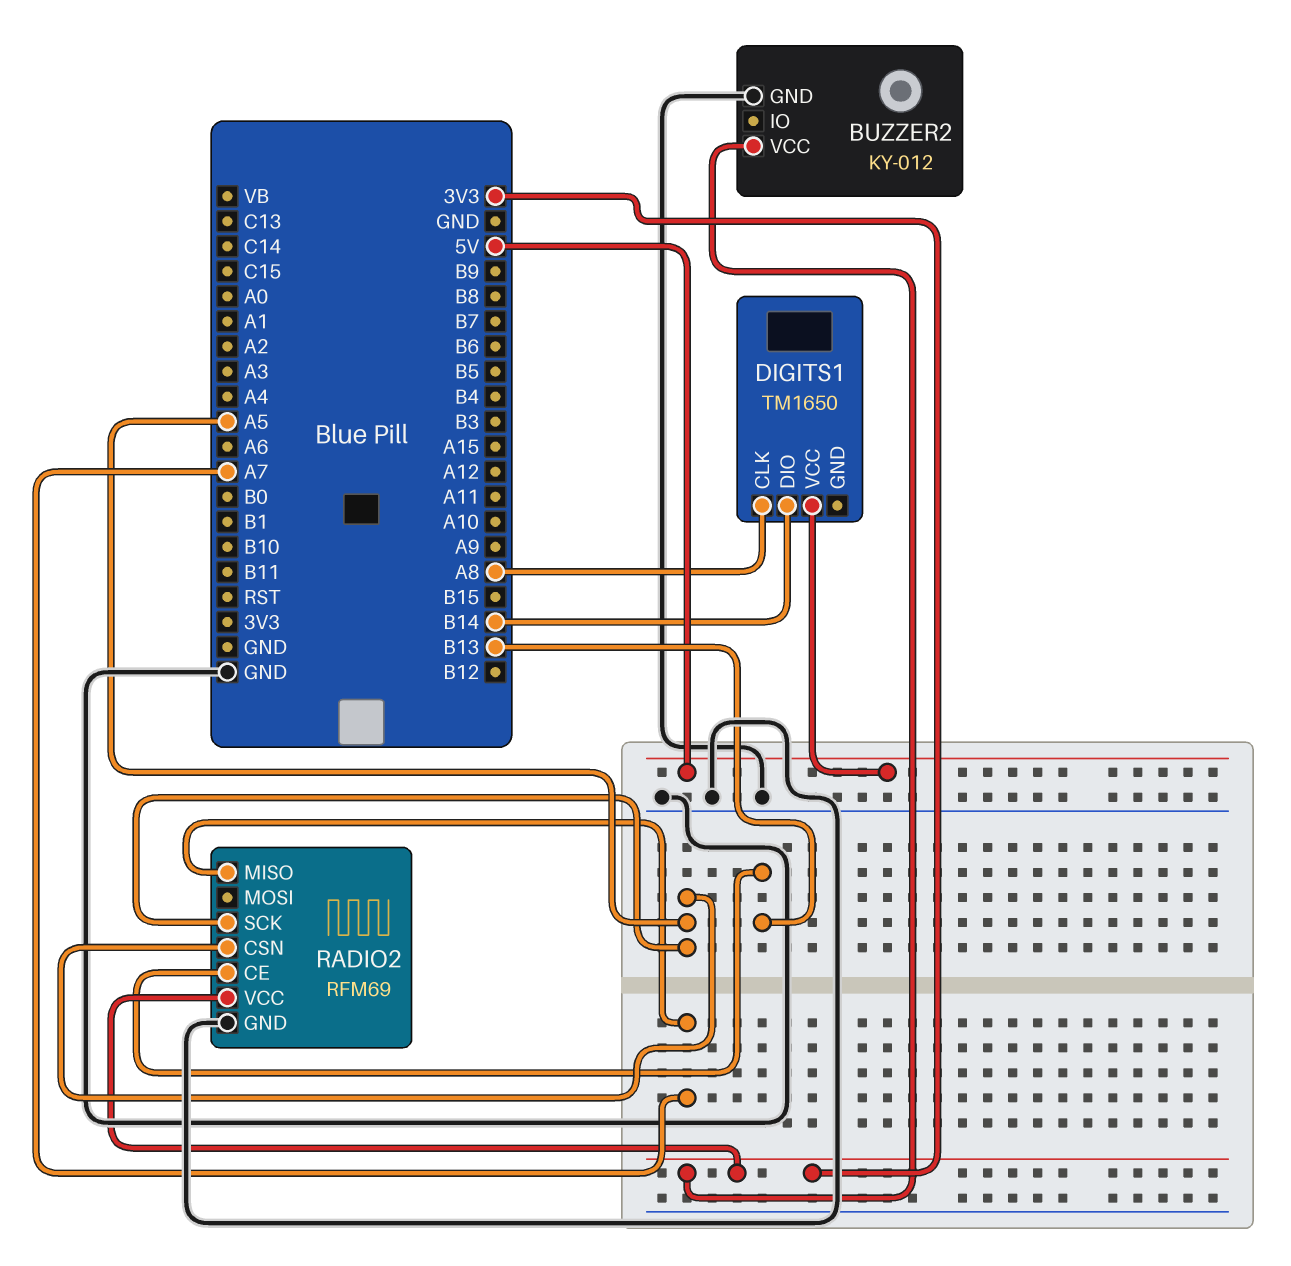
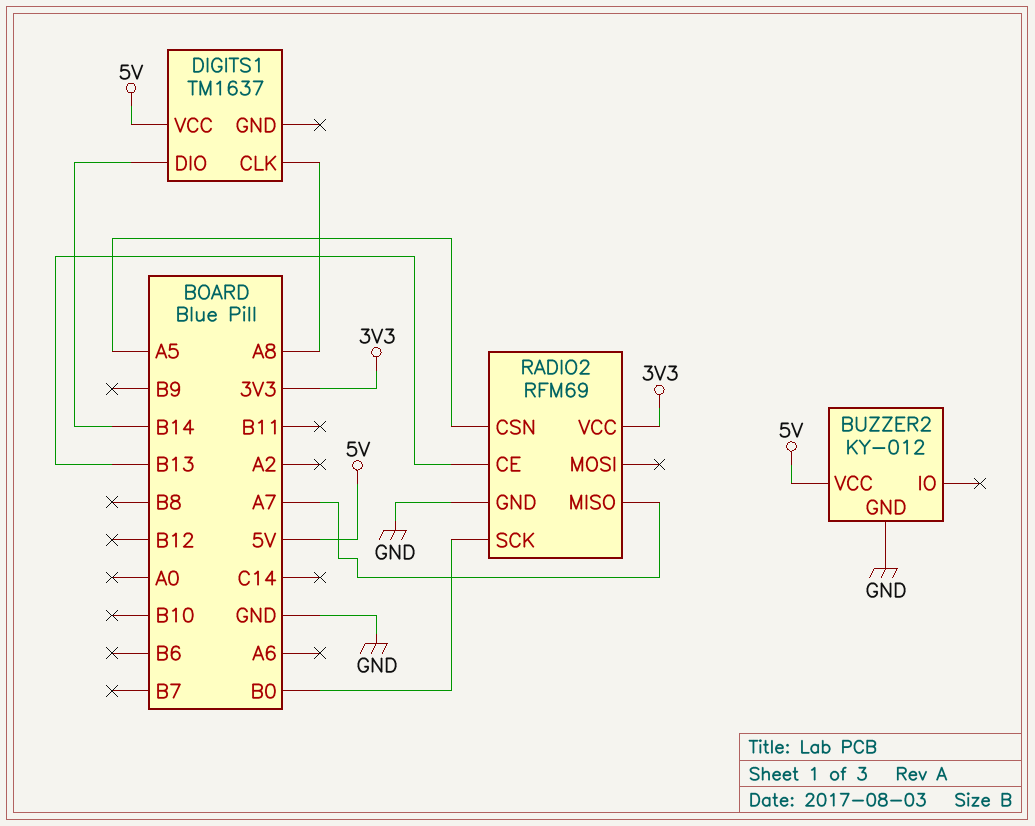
BUZZER2 pin VCC: 3V3 -> 5V
DIGITS1: TM1650 -> TM1637
RADIO2 pin SCK: A5 -> B0

